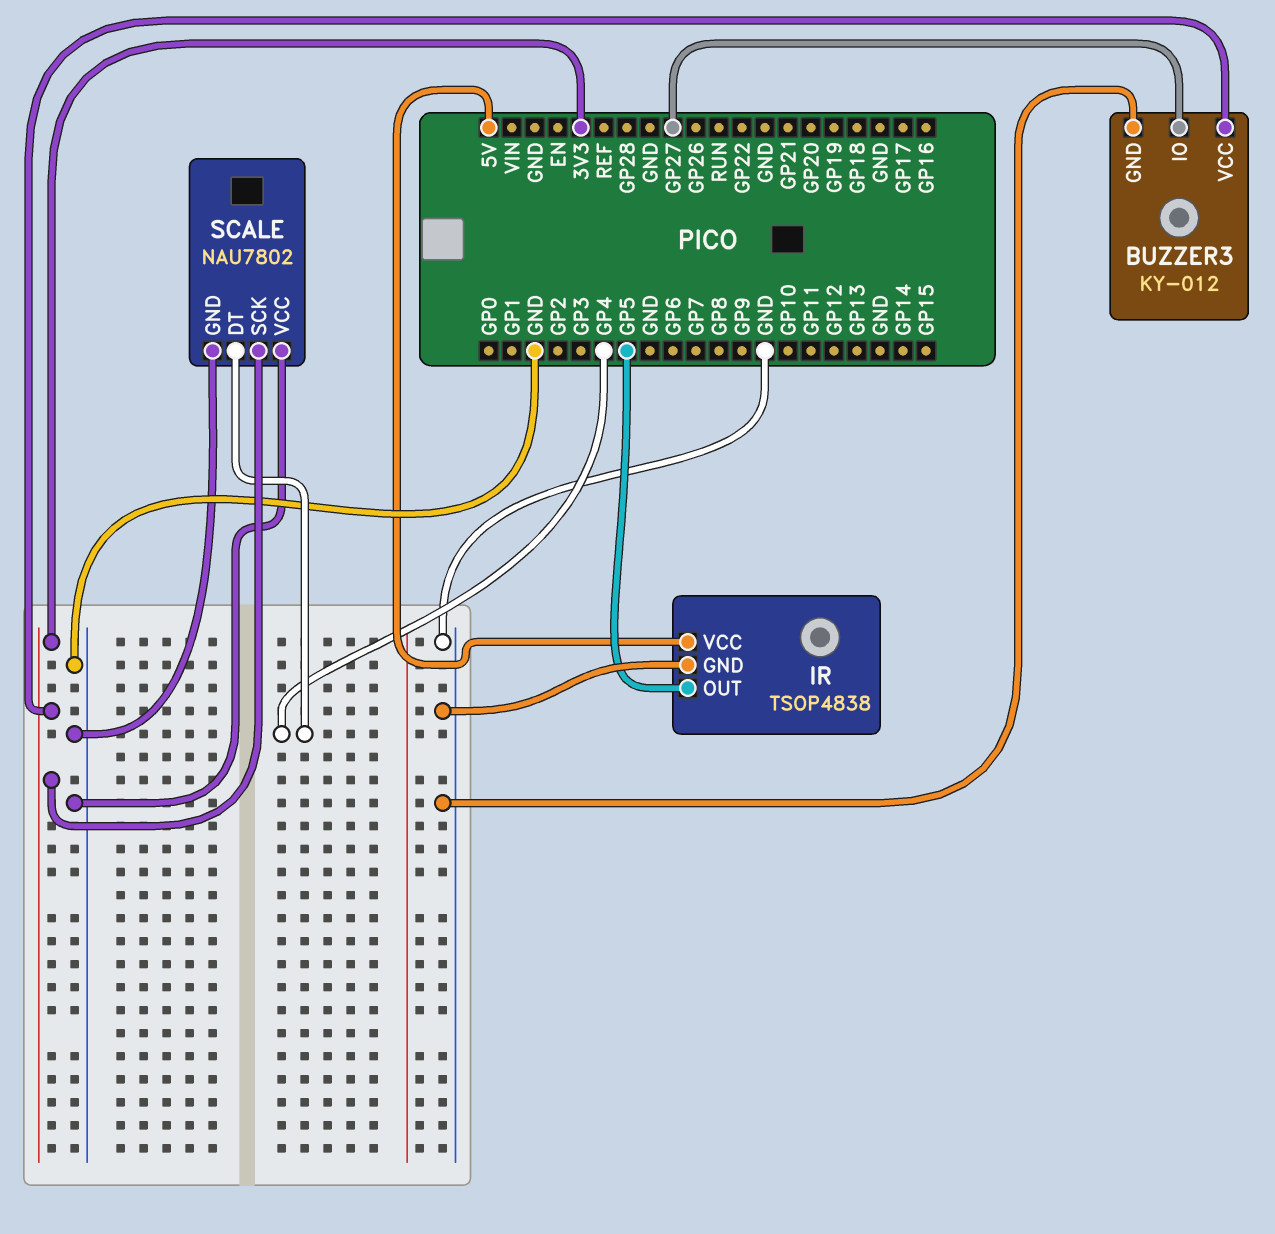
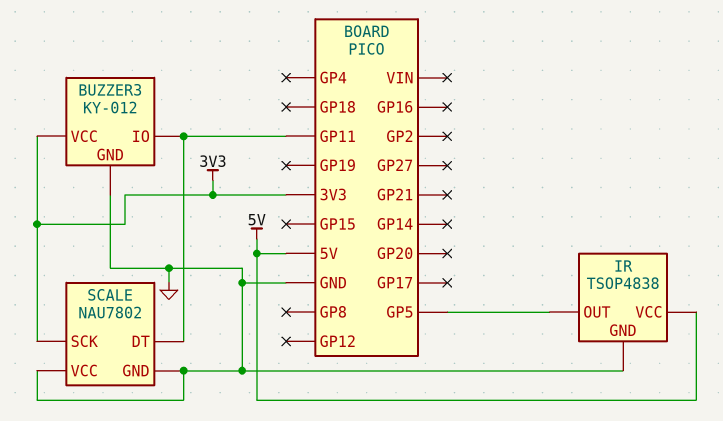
BUZZER3 pin IO: GP27 -> GP11
SCALE pin DT: GP4 -> GP11

